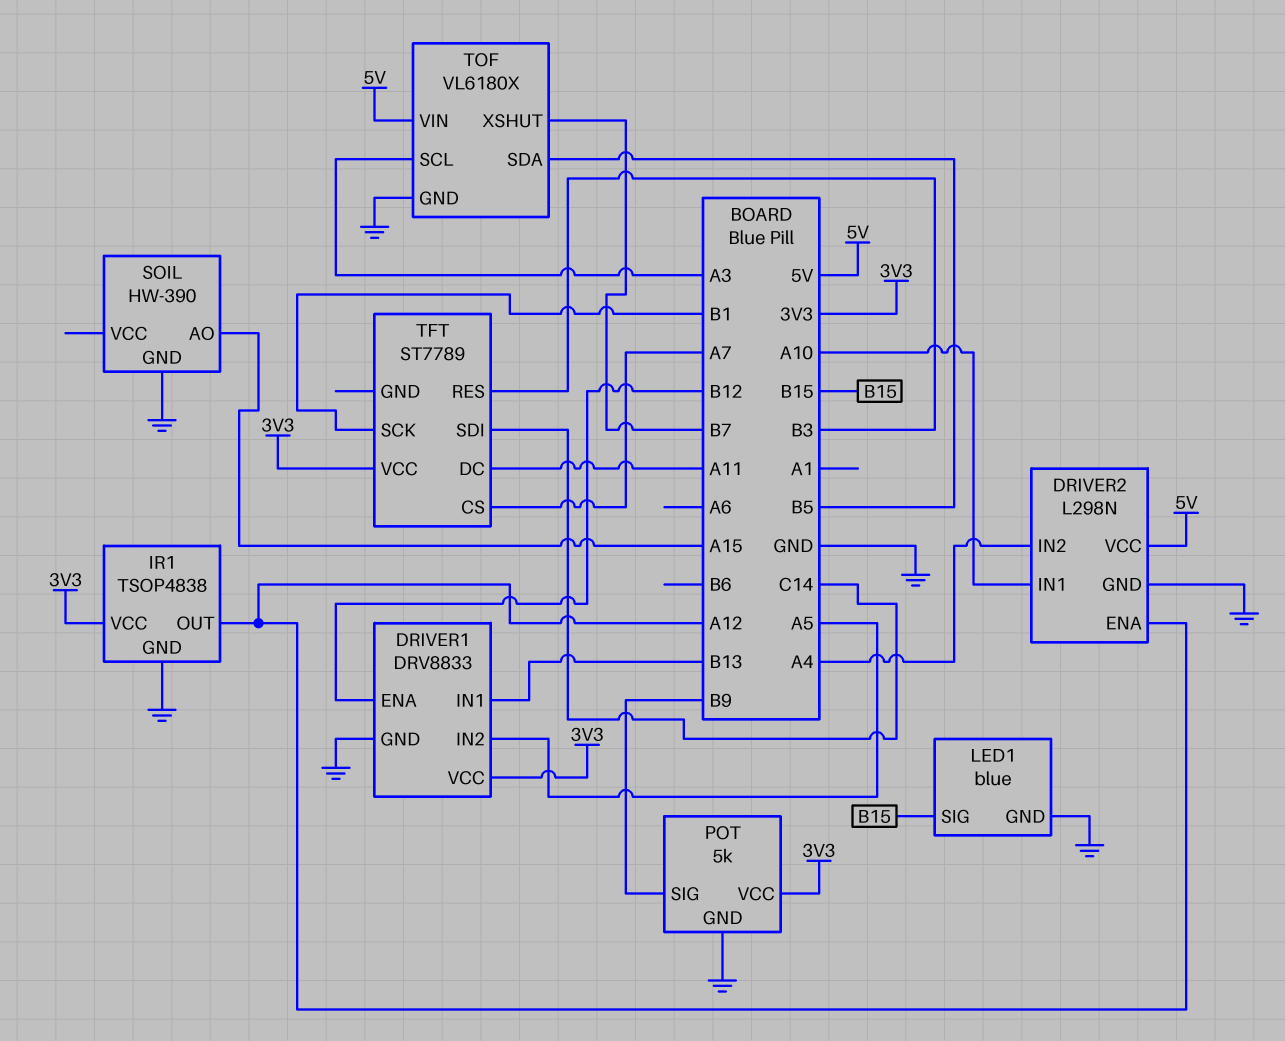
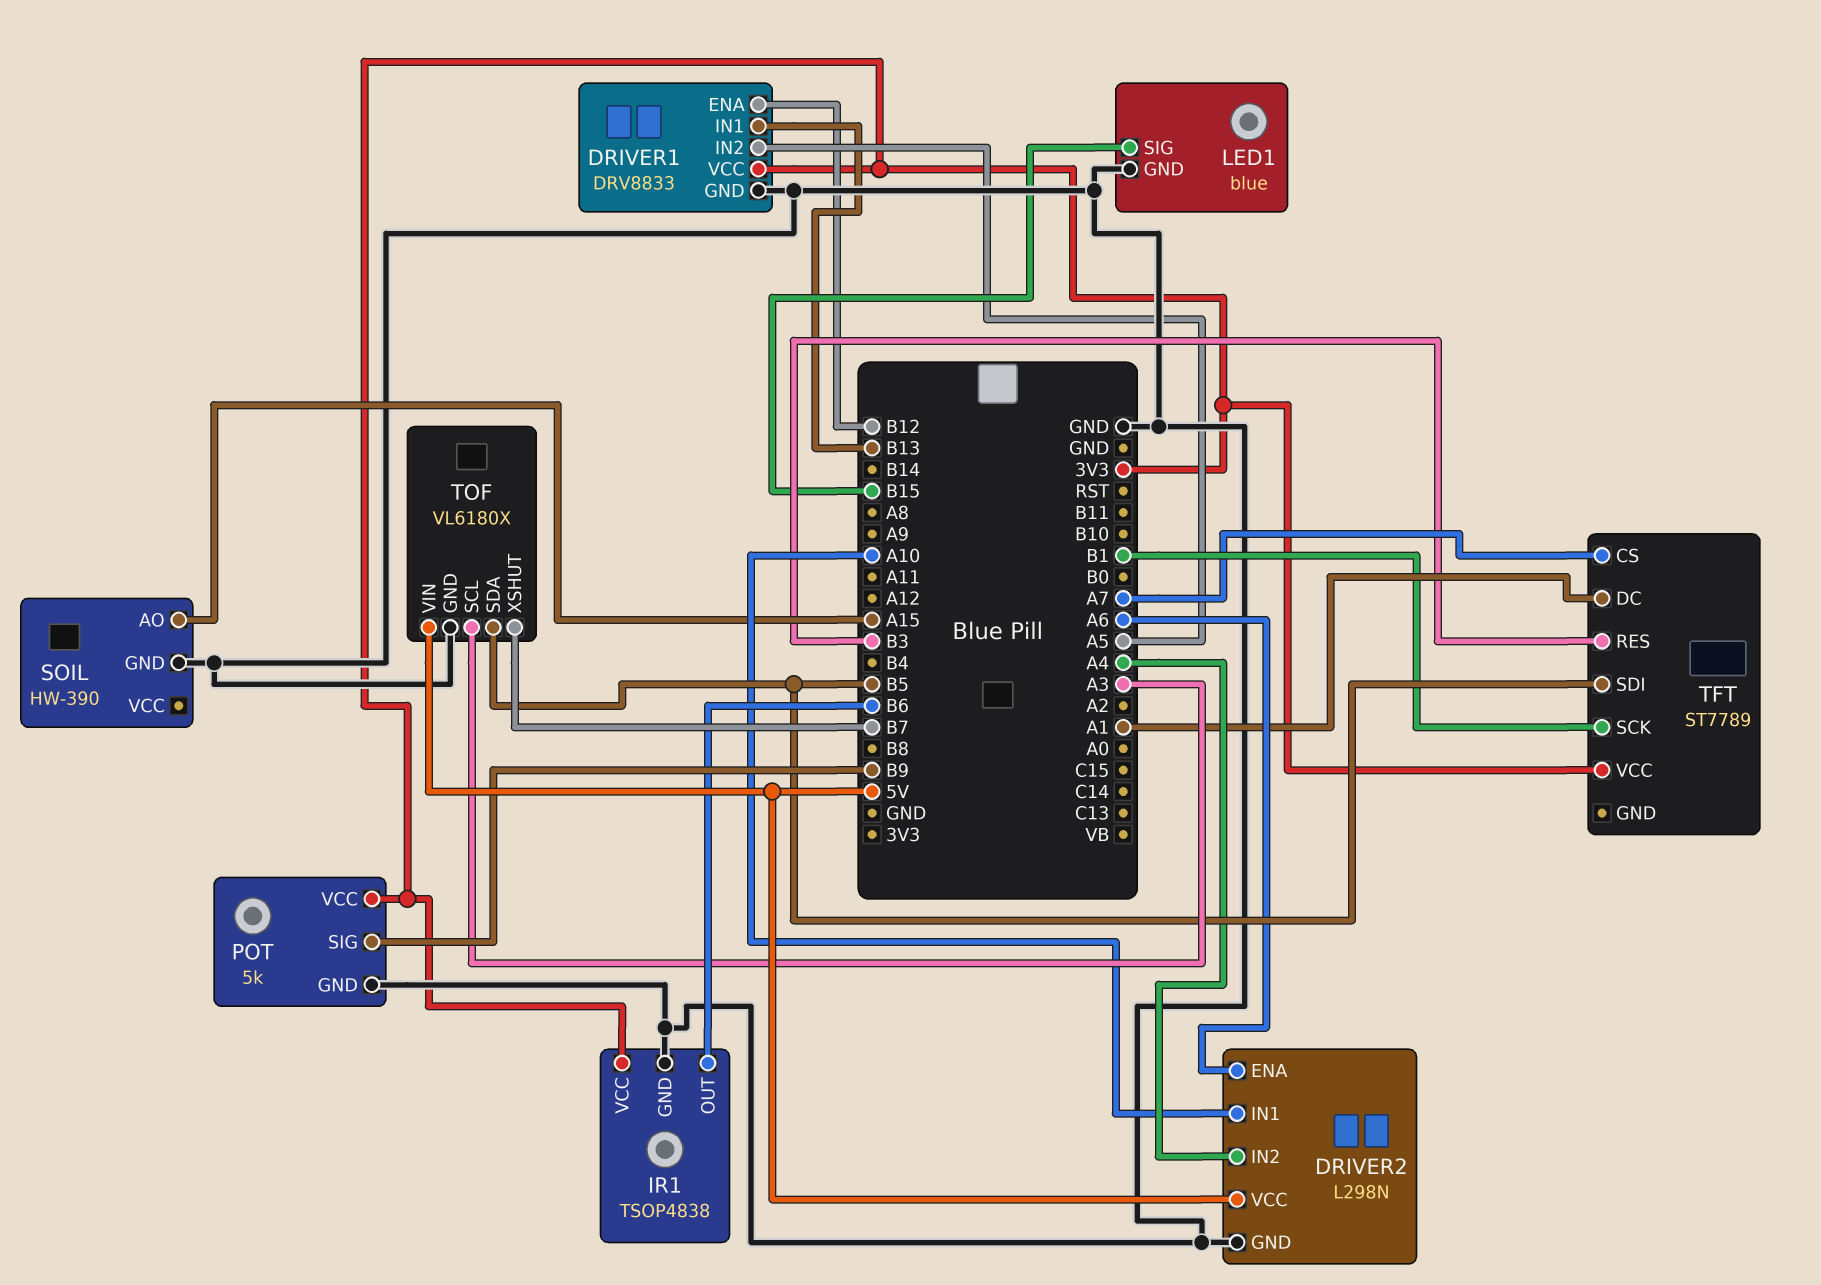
DRIVER2 pin ENA: A12 -> A6
IR1 pin OUT: A12 -> B6
TFT pin DC: A11 -> A1
TFT pin SDI: C14 -> B5

